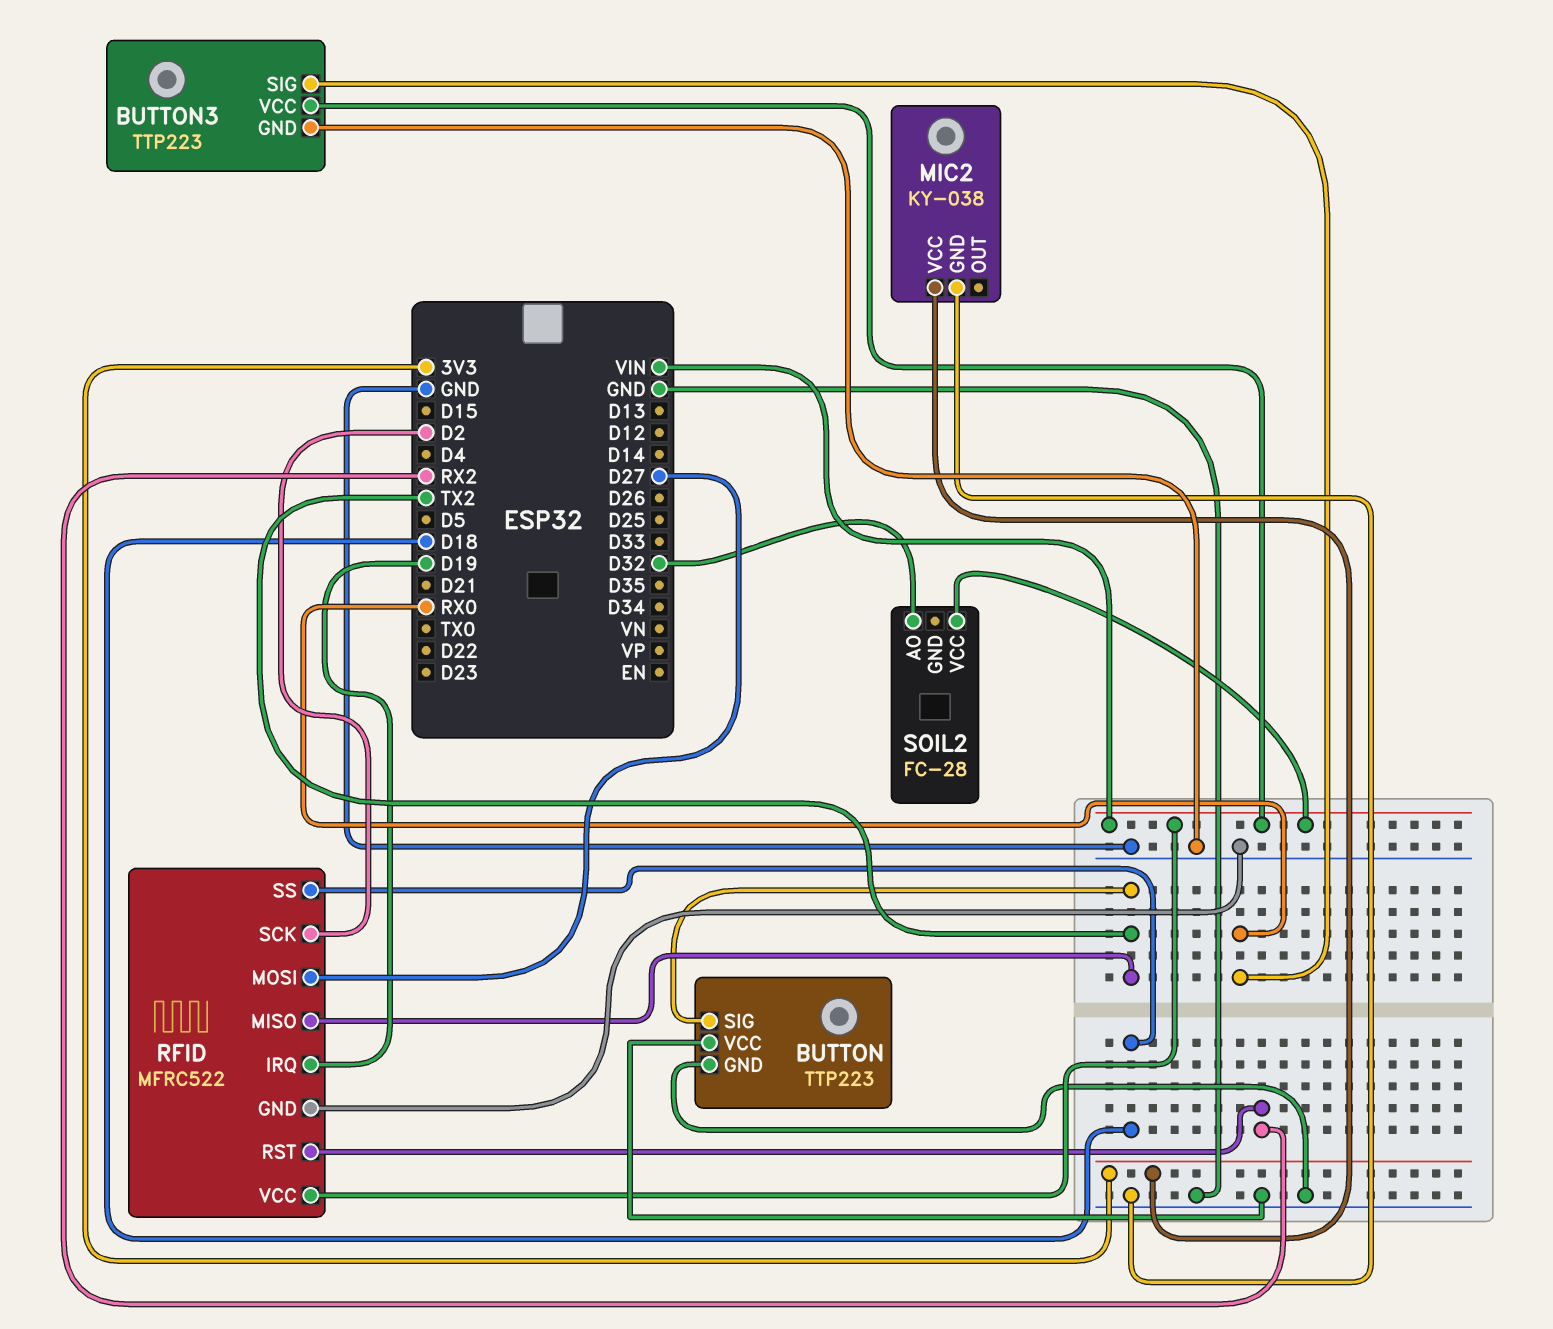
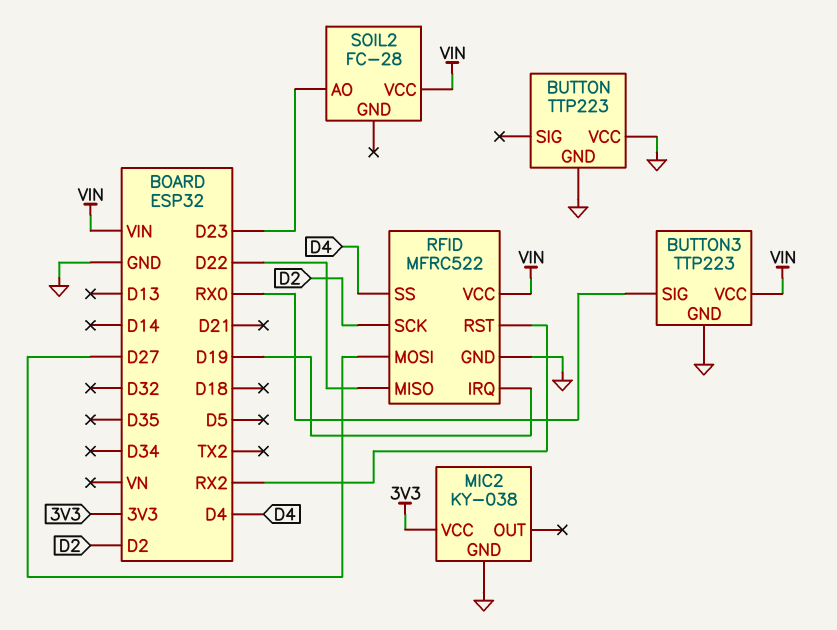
BUTTON pin SIG: TX2 -> none
RFID pin MISO: TX2 -> D22
RFID pin SS: D18 -> D4
SOIL2 pin AO: D32 -> D23

